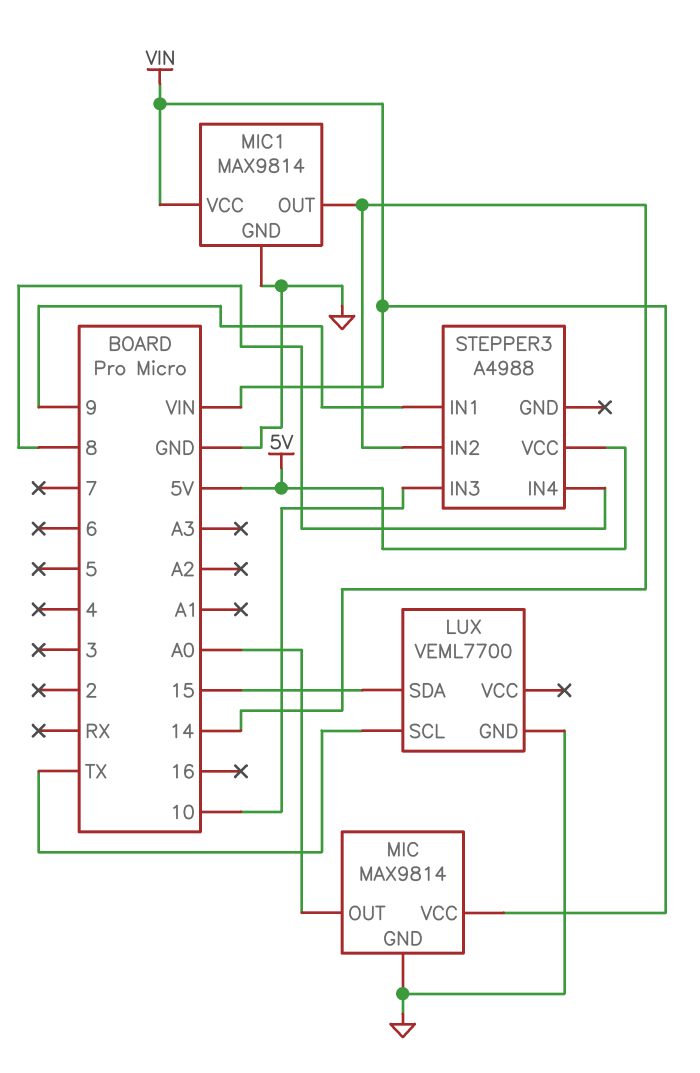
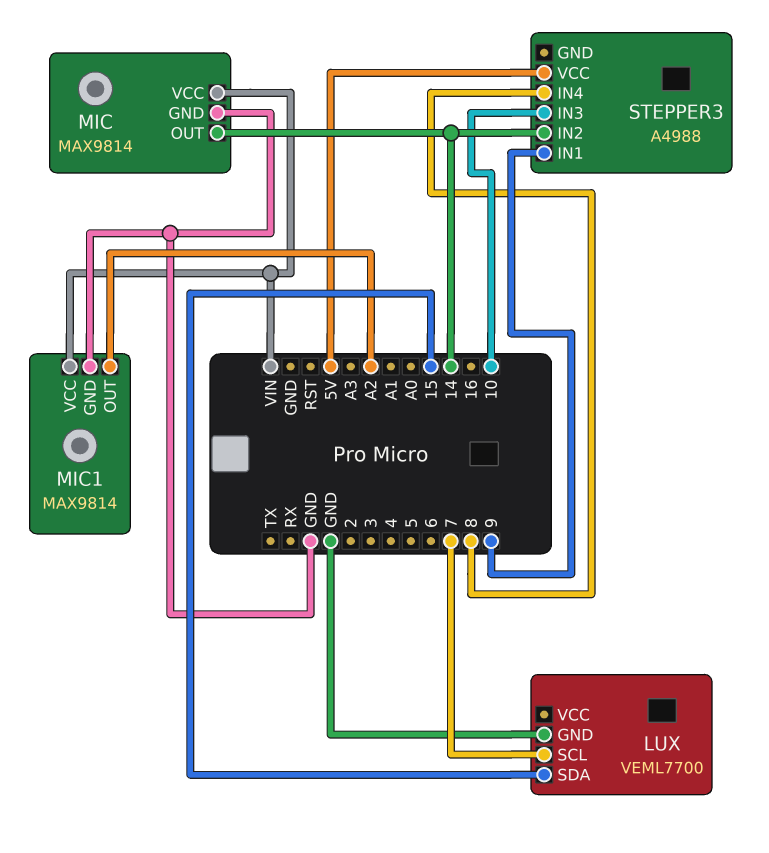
LUX pin SCL: TX -> 7
MIC pin OUT: A0 -> 14
MIC1 pin OUT: 14 -> A2

